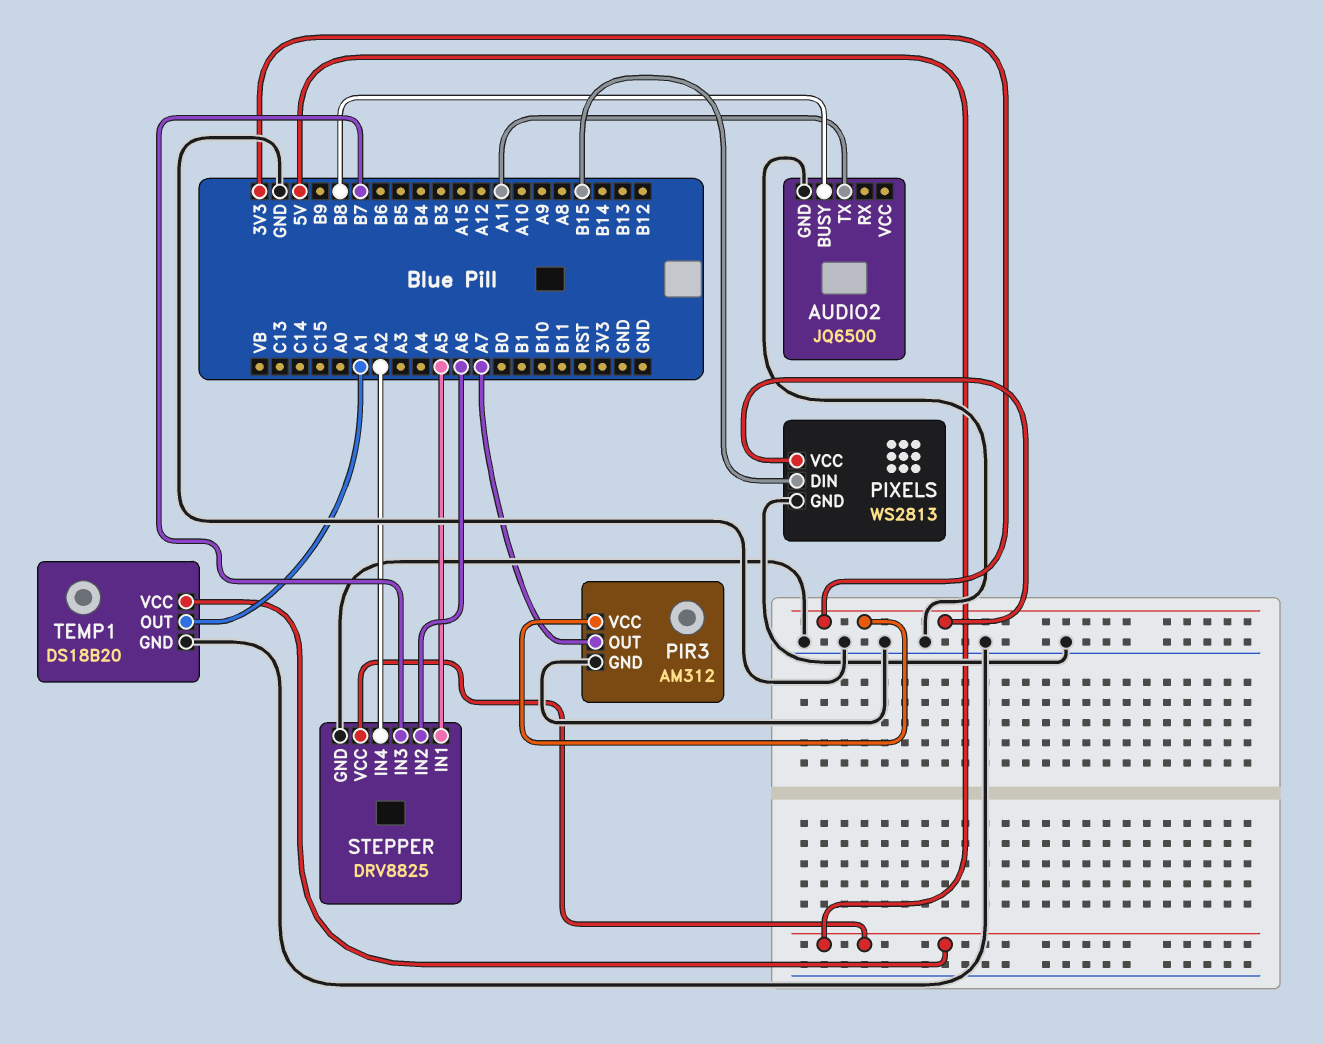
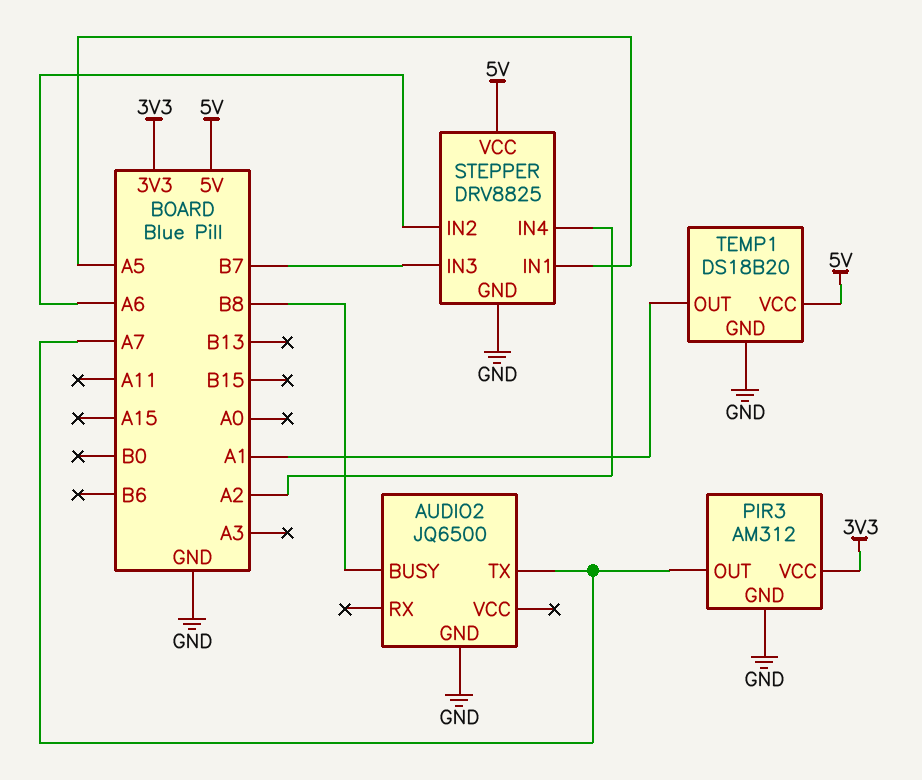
AUDIO2 pin TX: A11 -> A7
PIXELS: WS2813 -> none
PIXELS pin DIN: B15 -> none
PIXELS pin GND: GND -> none
PIXELS pin VCC: 3V3 -> none

